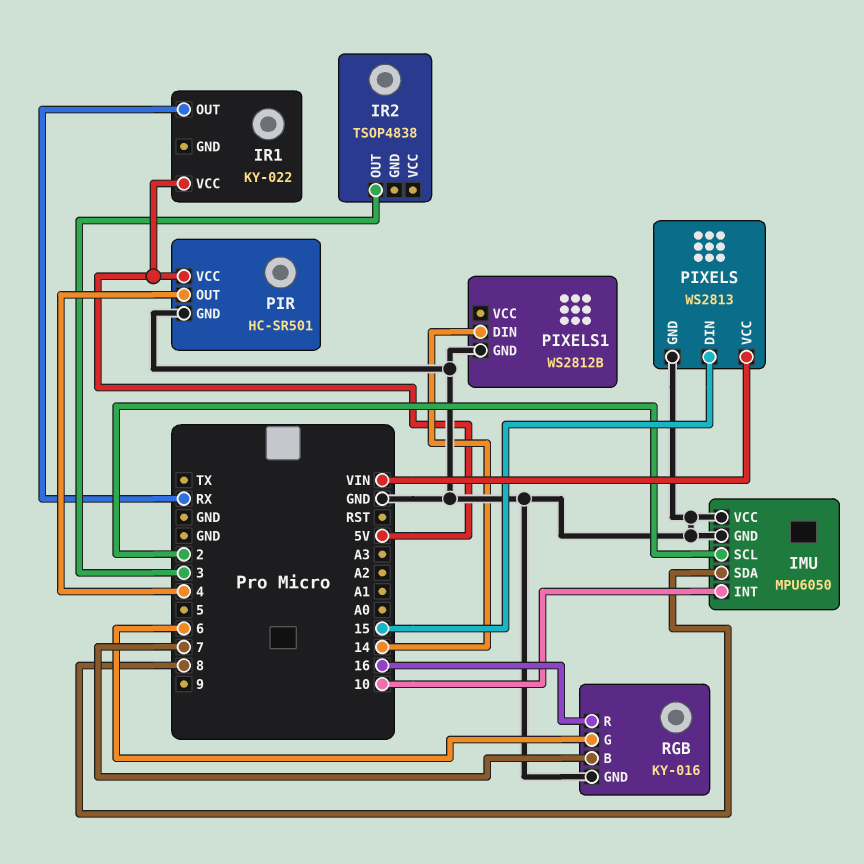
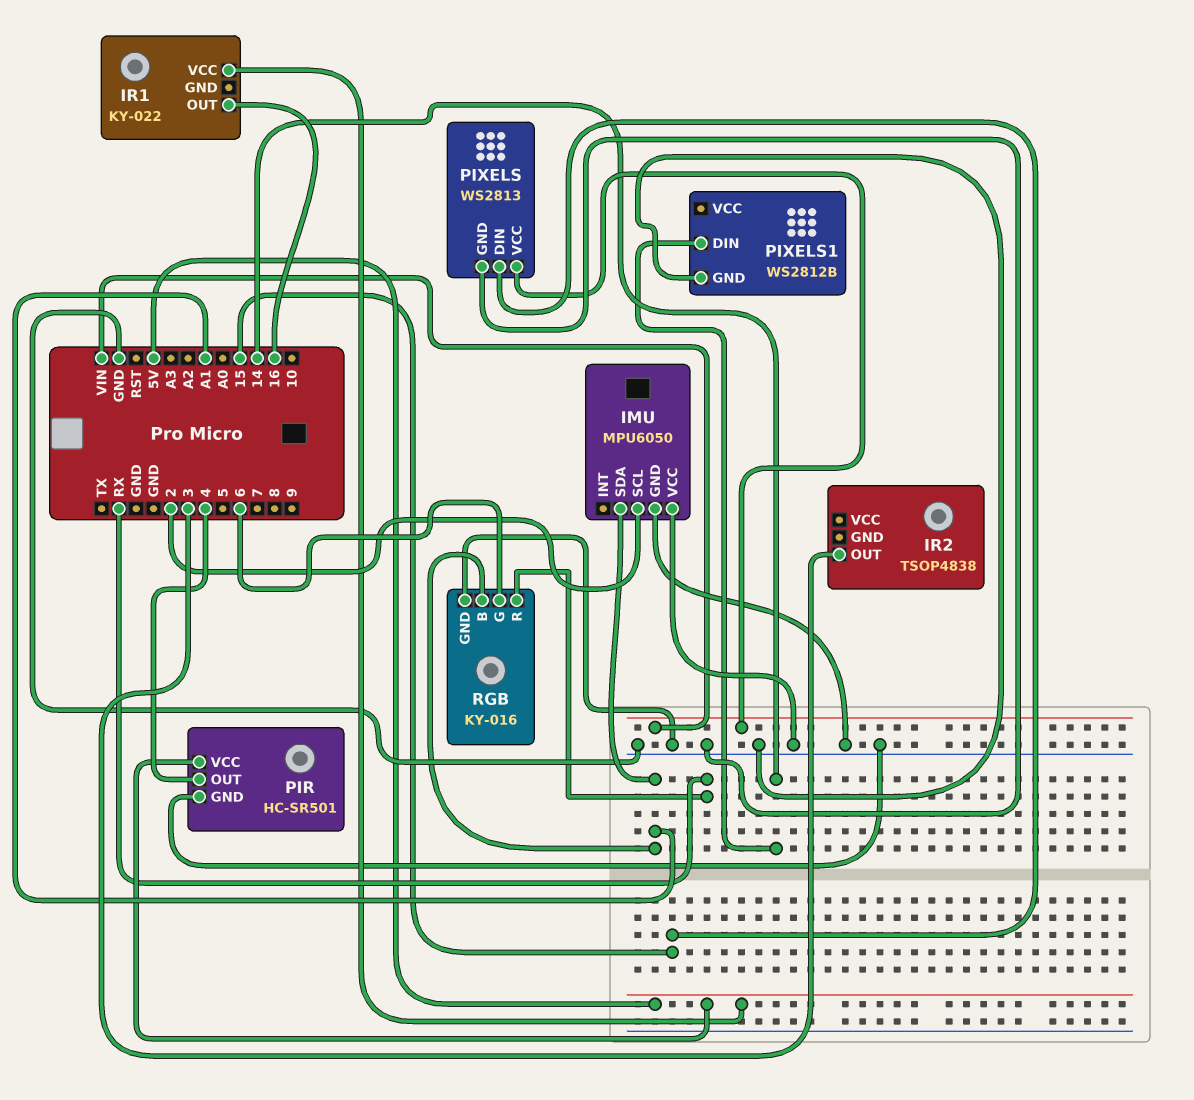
IMU pin INT: 10 -> none
IMU pin SDA: 8 -> A1
IR1 pin OUT: RX -> 16
RGB pin B: 7 -> A1
RGB pin R: 16 -> RX

